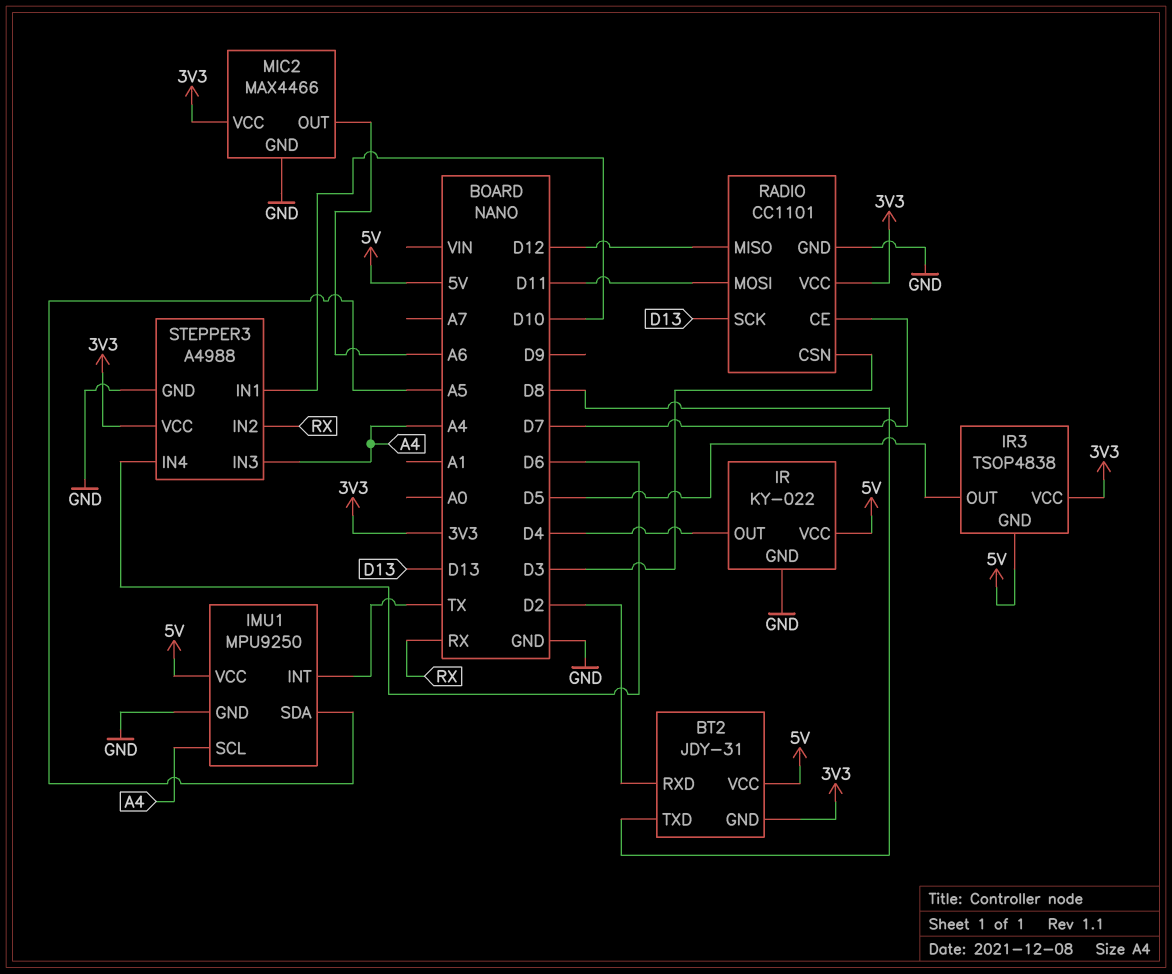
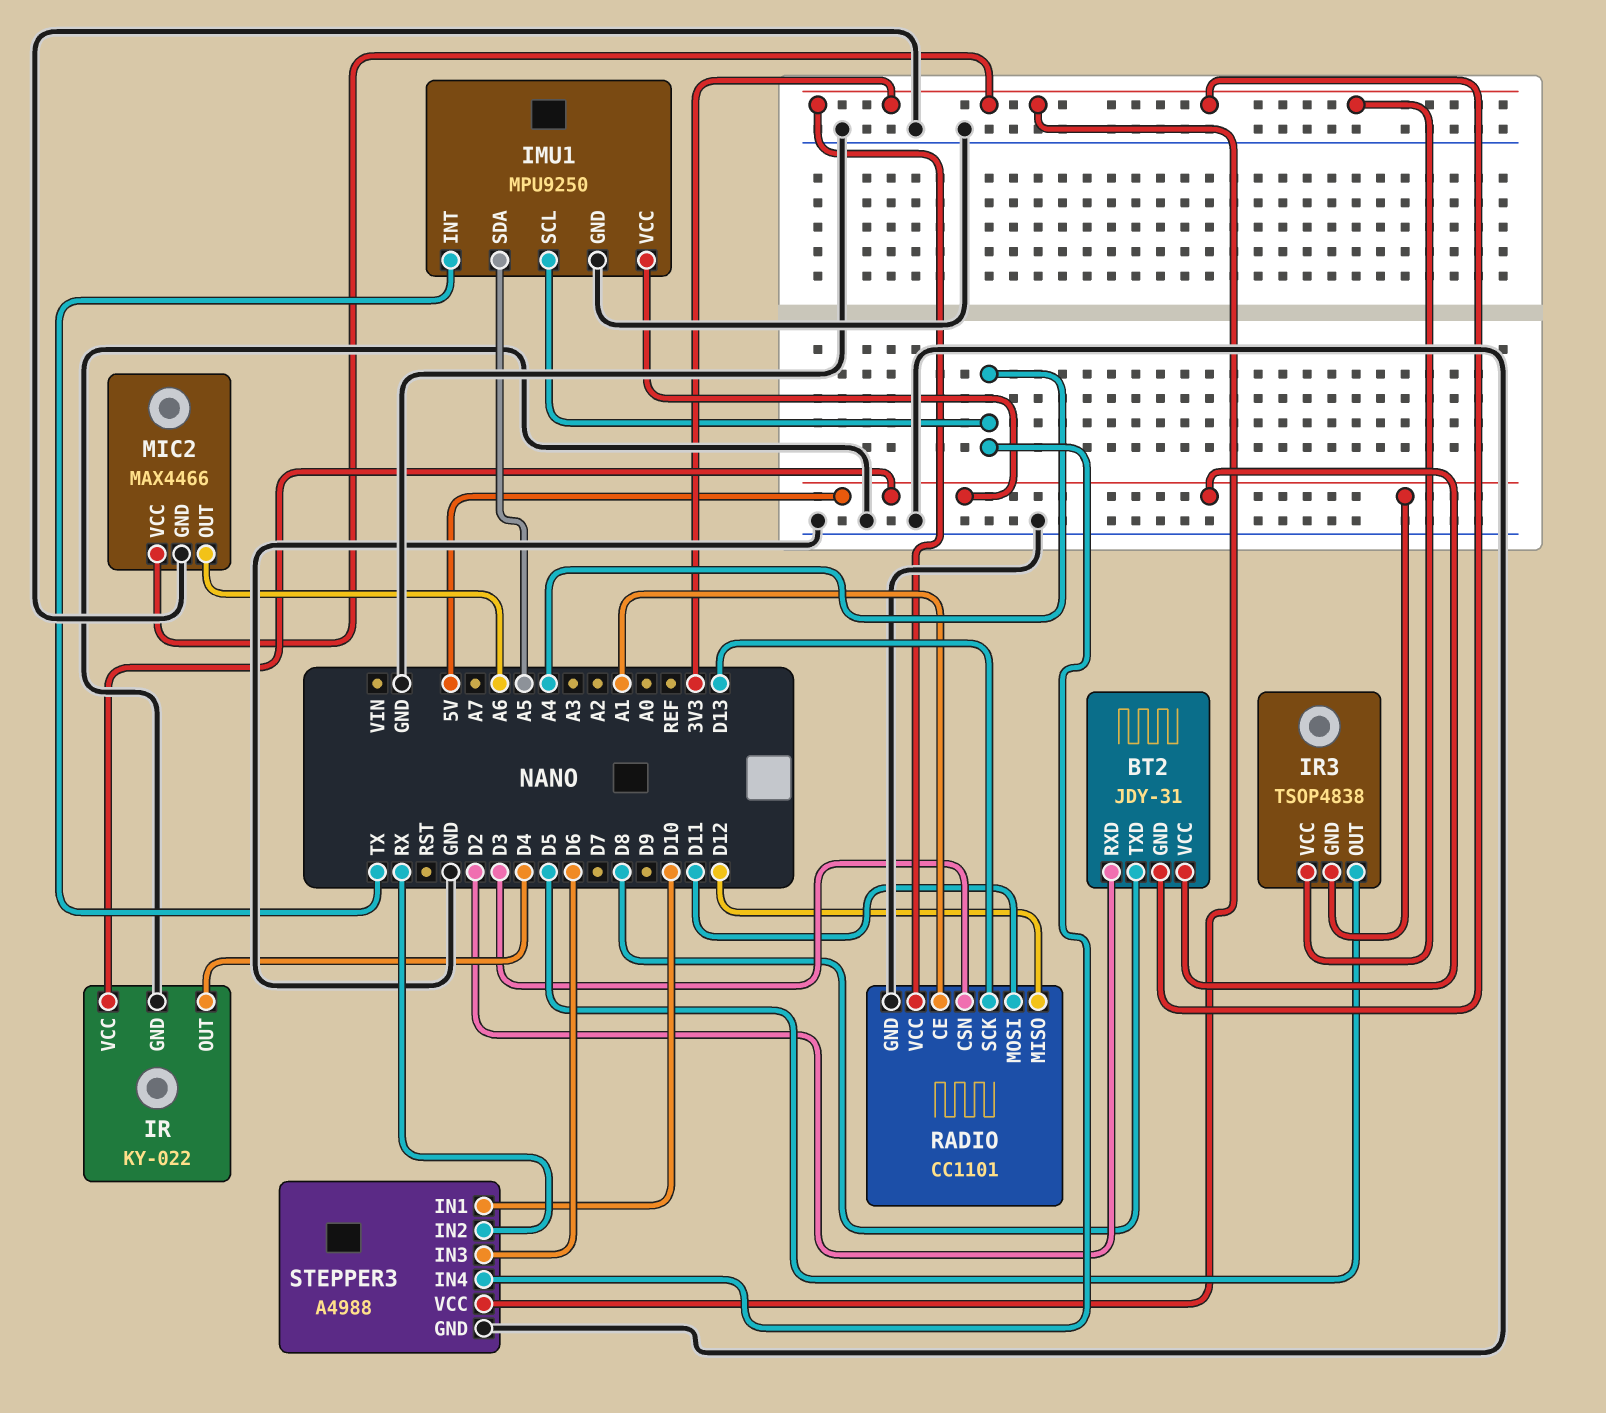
RADIO pin CE: D7 -> A1
STEPPER3 pin IN3: A4 -> D6
STEPPER3 pin IN4: D6 -> A4

